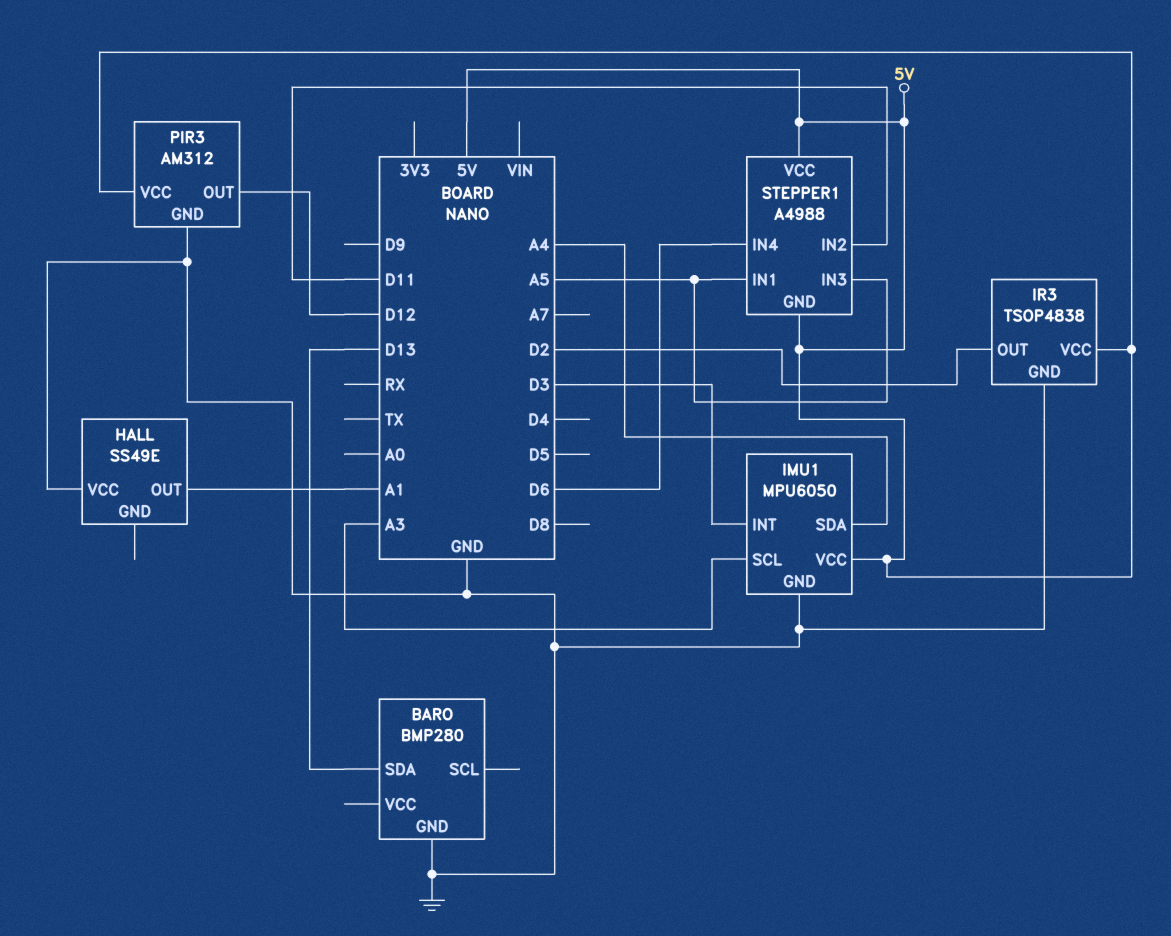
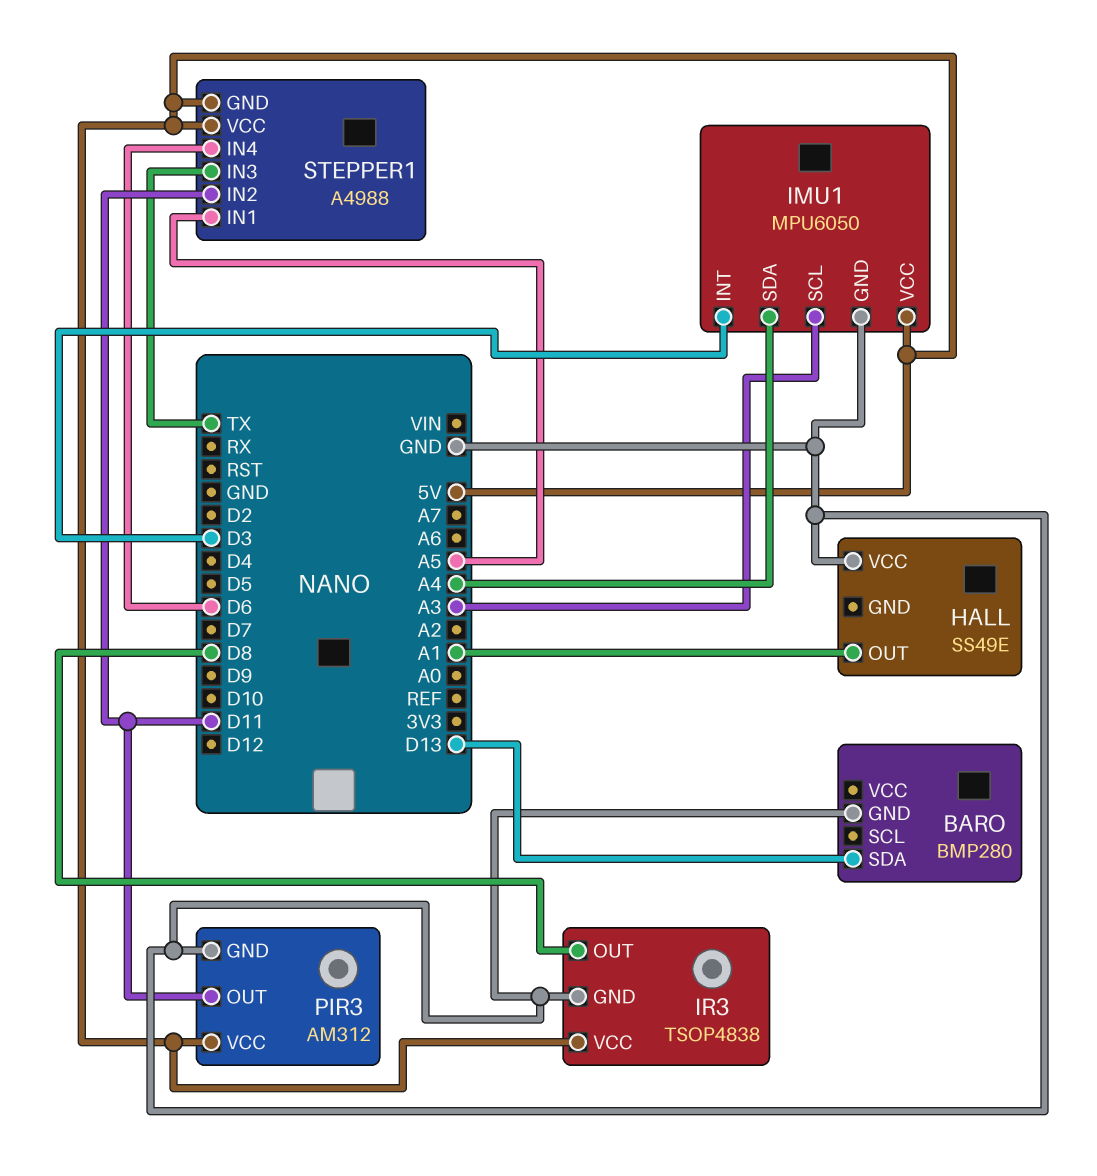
IR3 pin OUT: D2 -> D8
PIR3 pin OUT: D12 -> D11
STEPPER1 pin IN3: A5 -> TX

